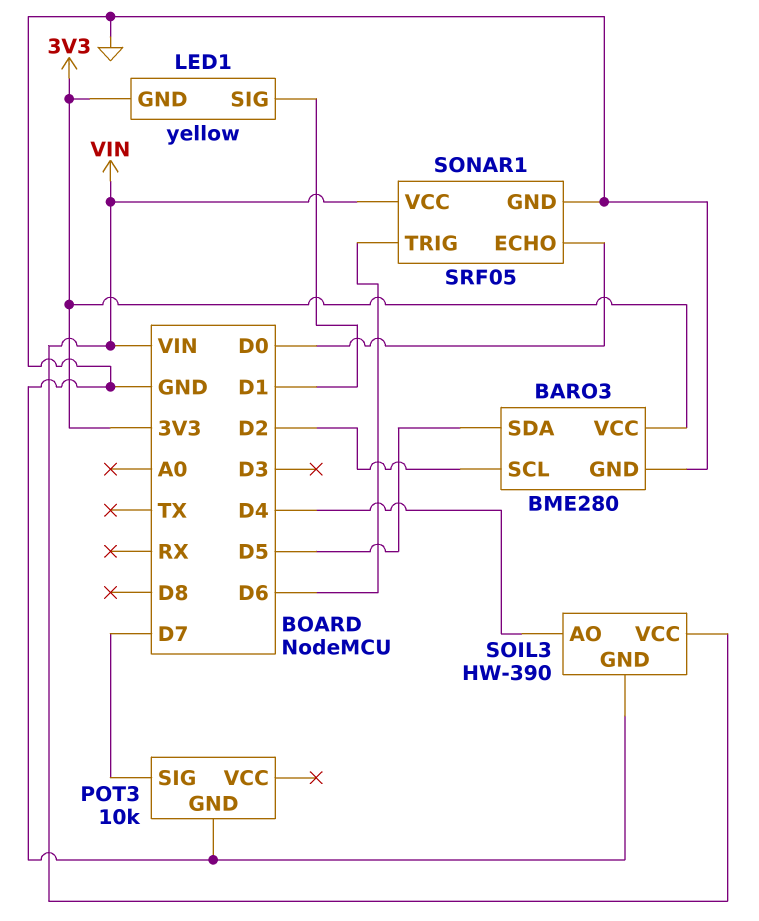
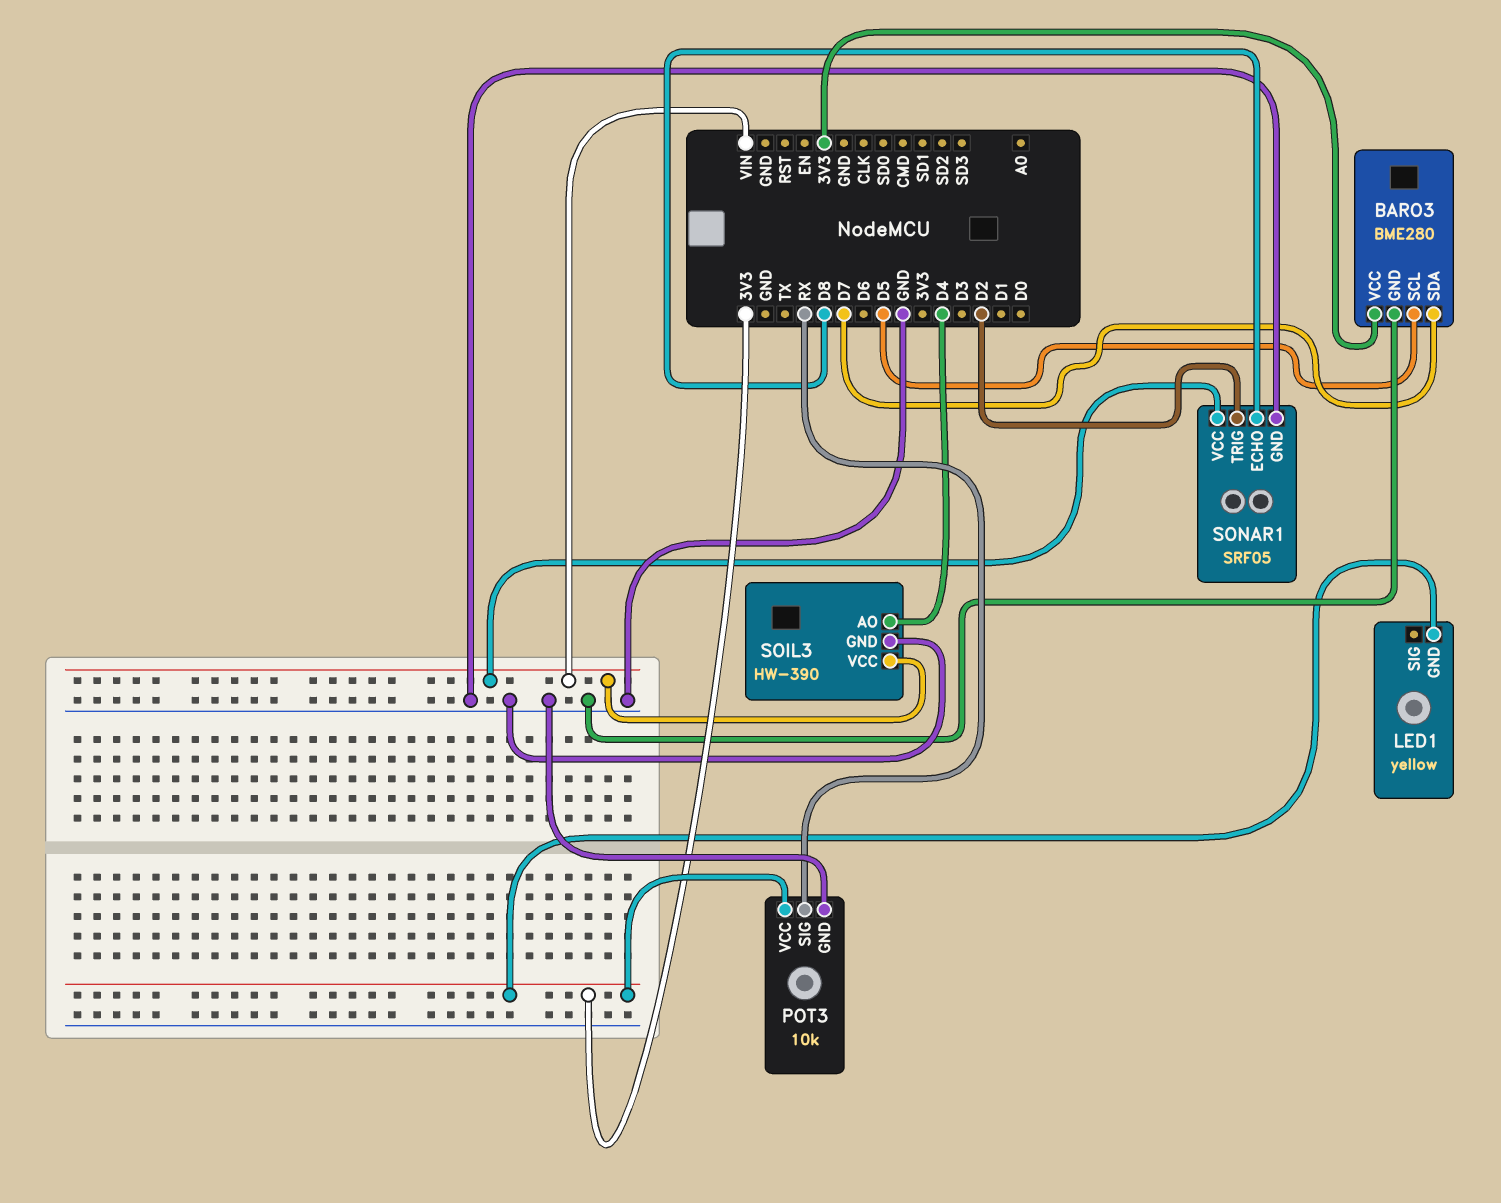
BARO3 pin SCL: D2 -> D5
BARO3 pin SDA: D5 -> D7
LED1 pin SIG: D1 -> none
POT3 pin SIG: D7 -> RX
POT3 pin VCC: none -> 3V3
SONAR1 pin ECHO: D0 -> D8
SONAR1 pin TRIG: D6 -> D2

